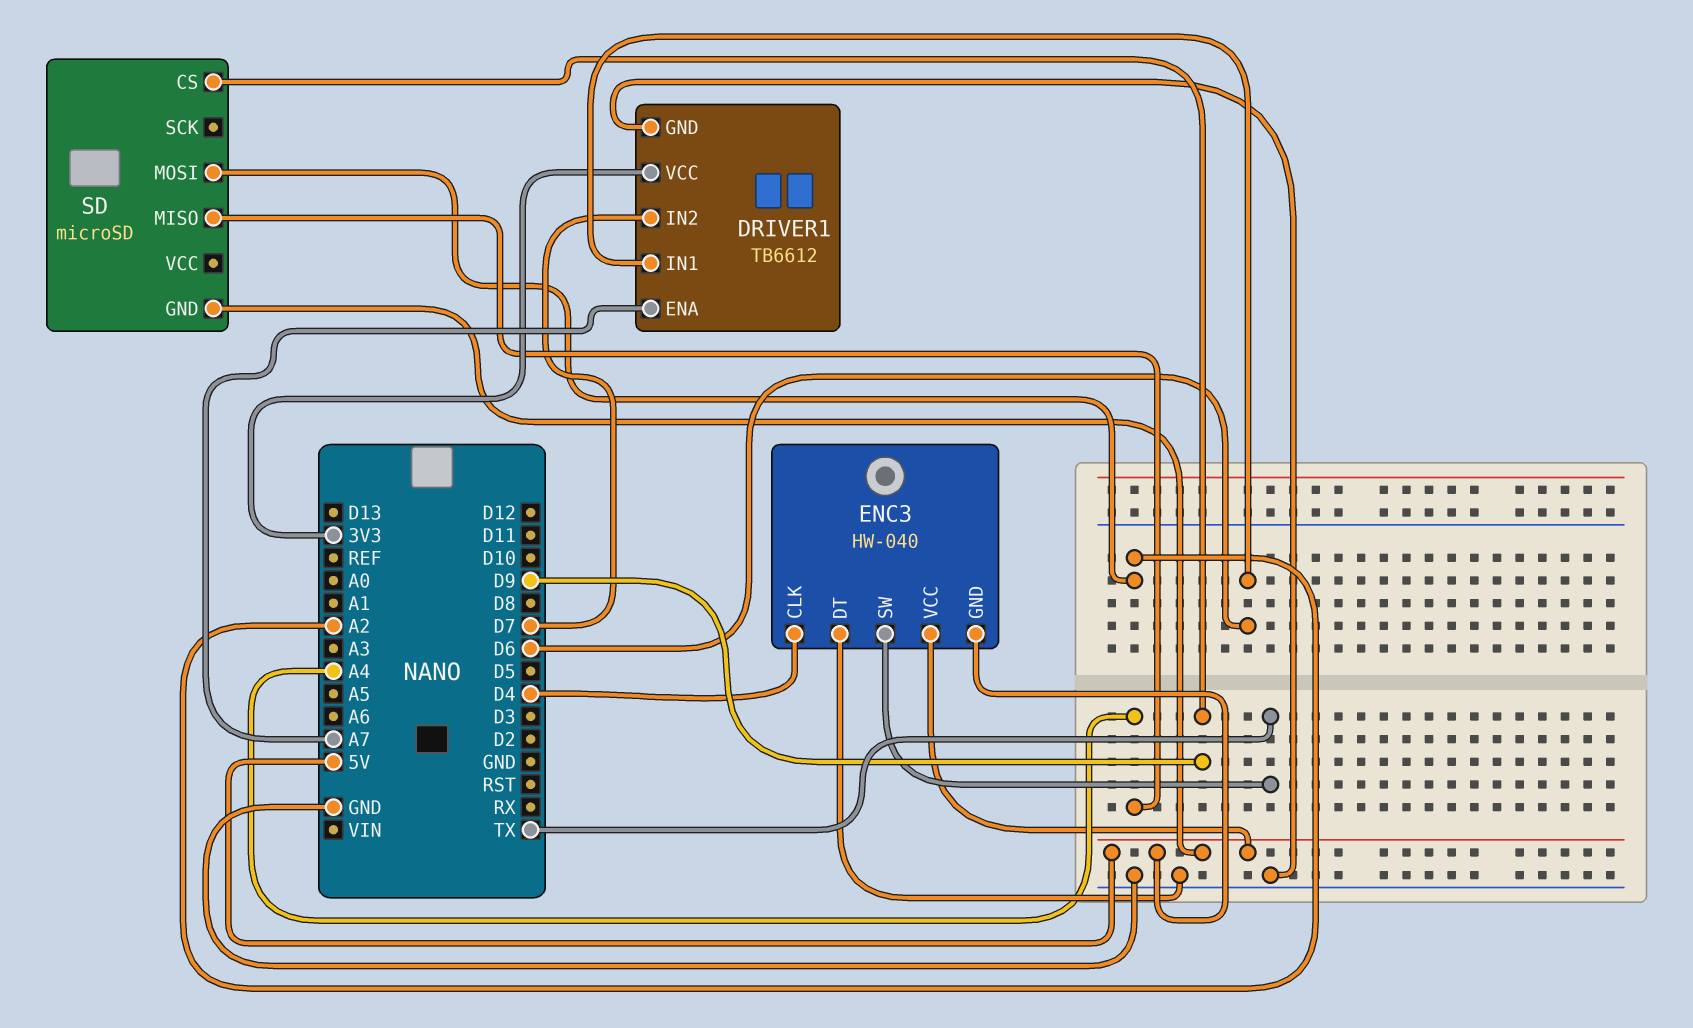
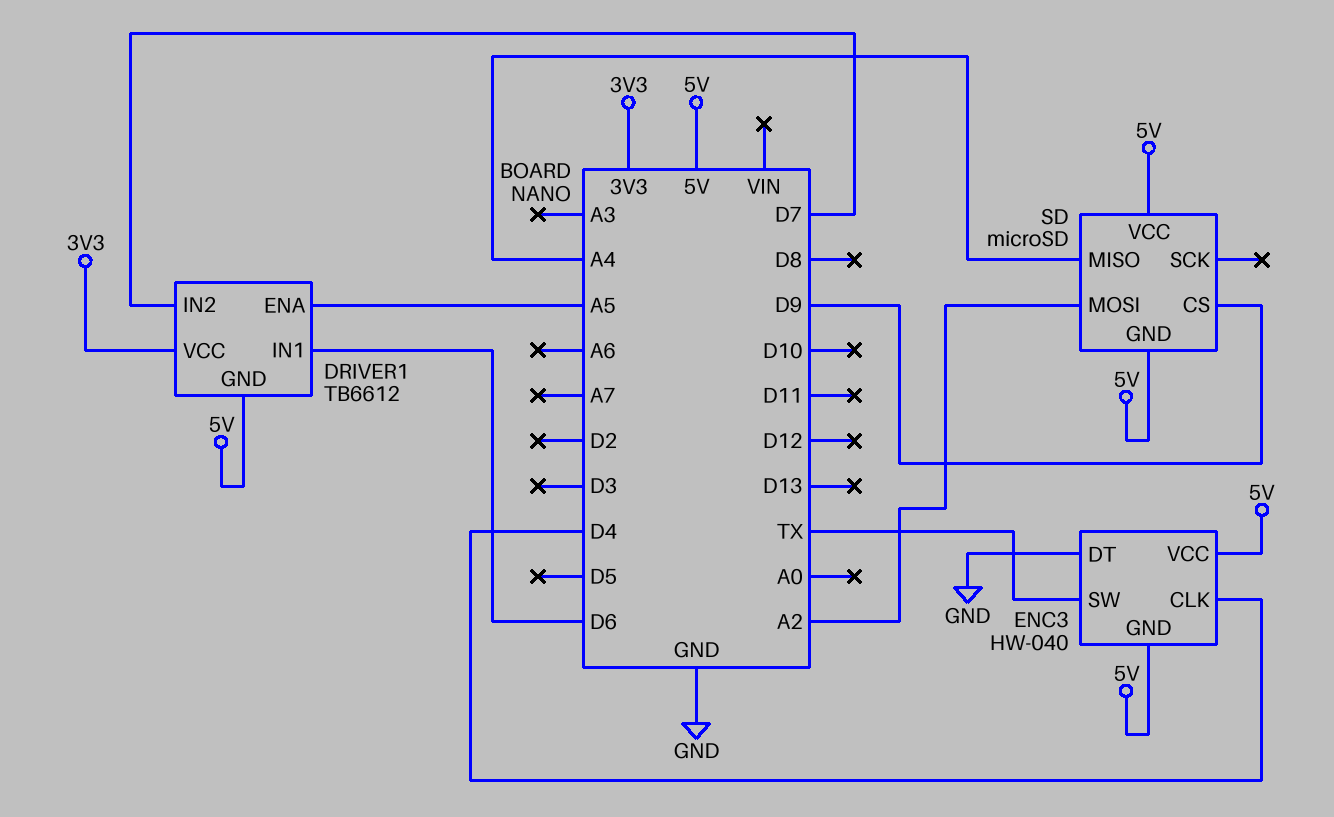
DRIVER1 pin ENA: A7 -> A5
DRIVER1 pin GND: GND -> 5V
SD pin VCC: none -> 5V

